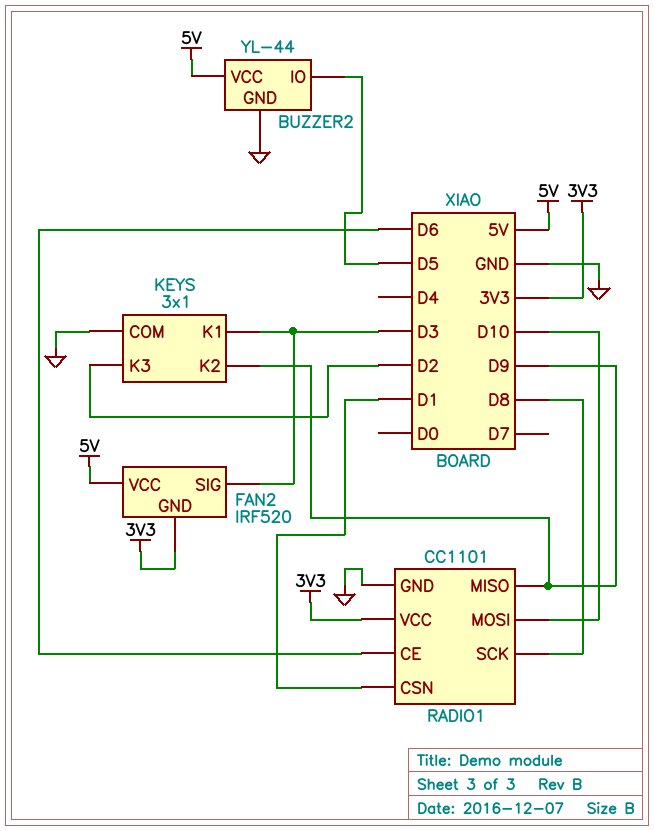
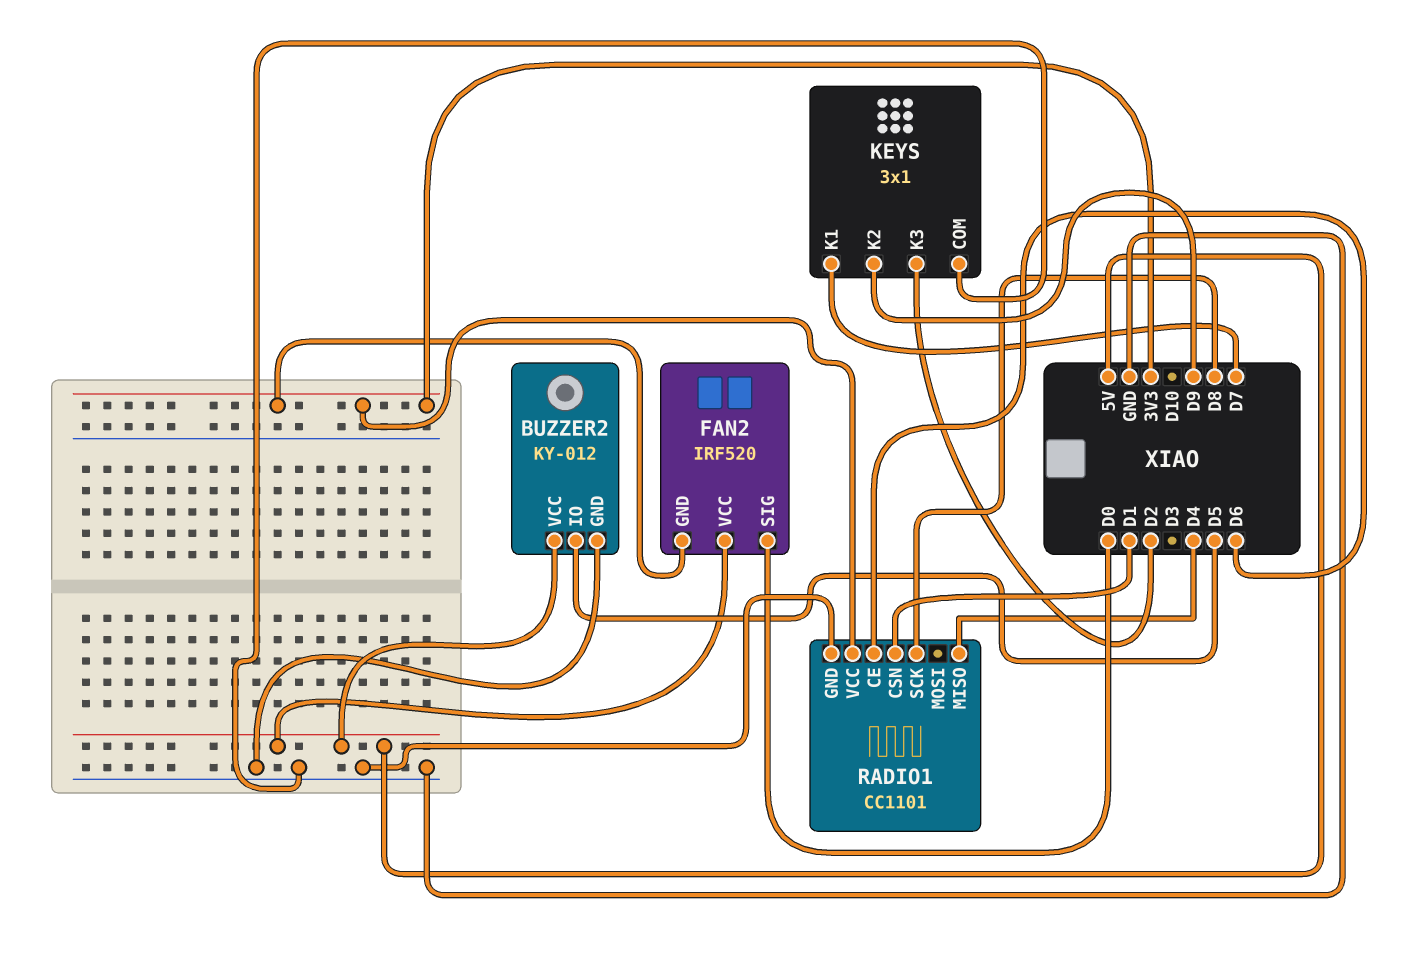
BUZZER2: YL-44 -> KY-012
FAN2 pin SIG: D3 -> D0
KEYS pin K1: D3 -> D7
RADIO1 pin MISO: D9 -> D4
RADIO1 pin MOSI: D10 -> none

